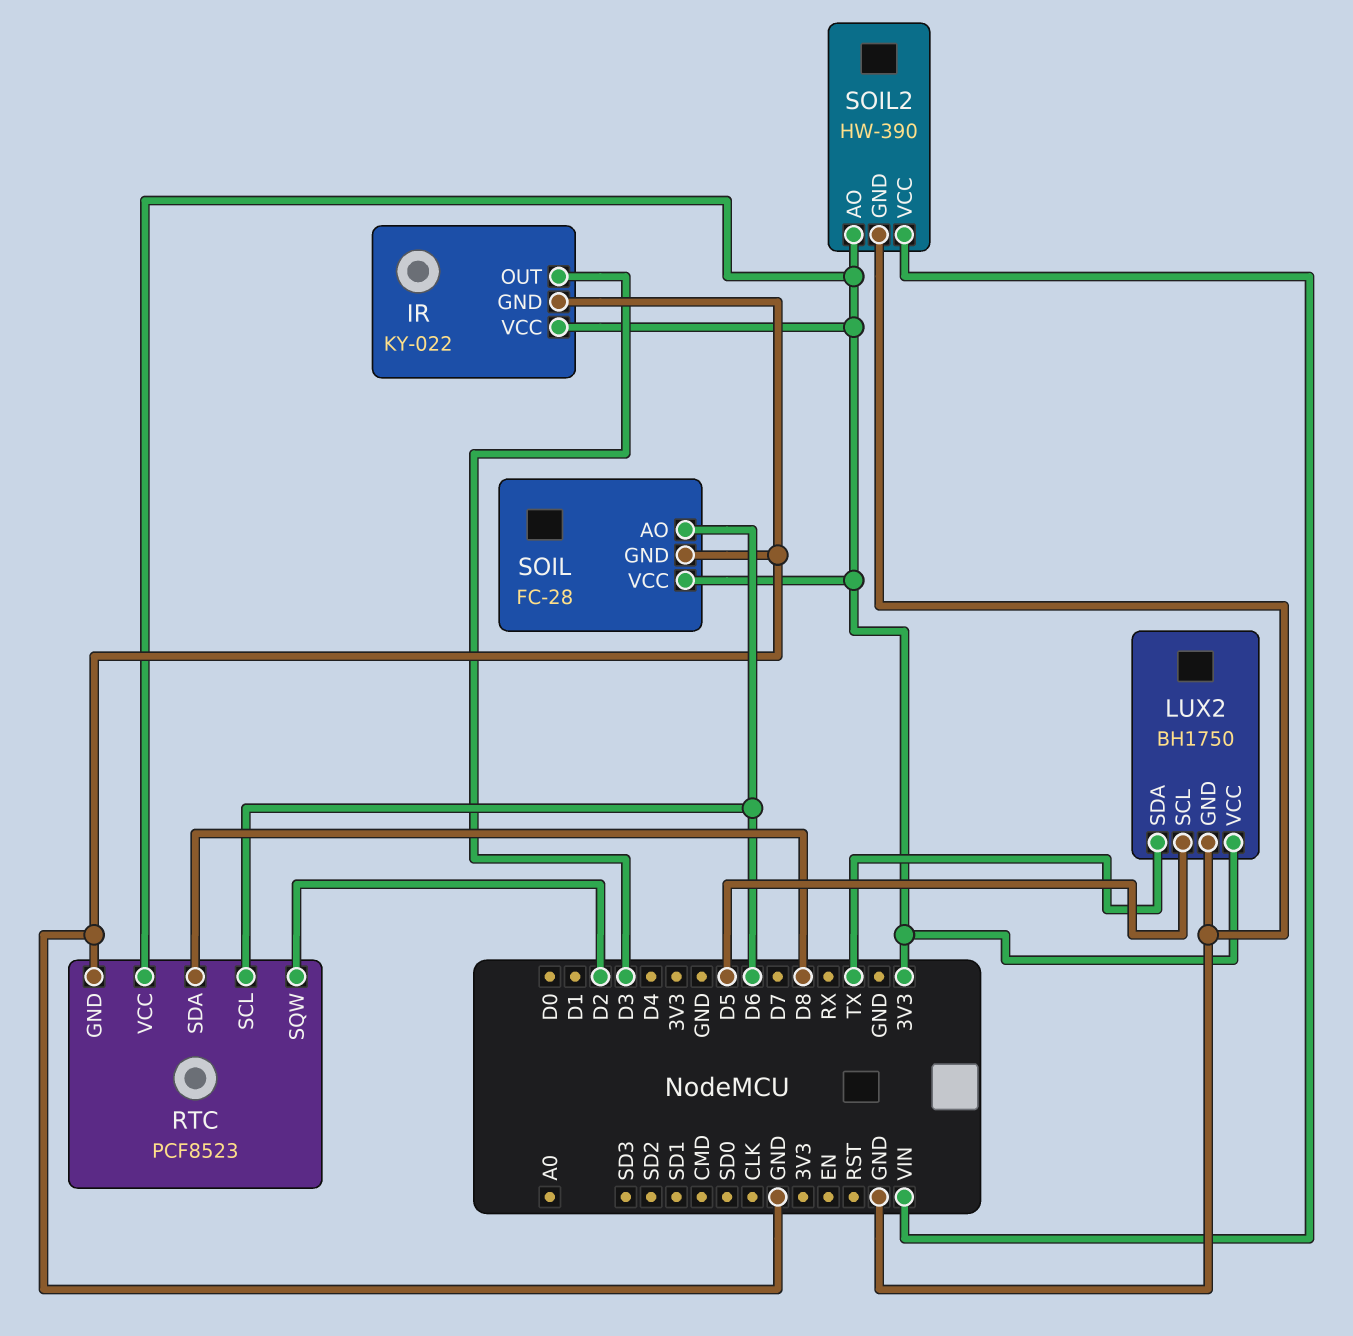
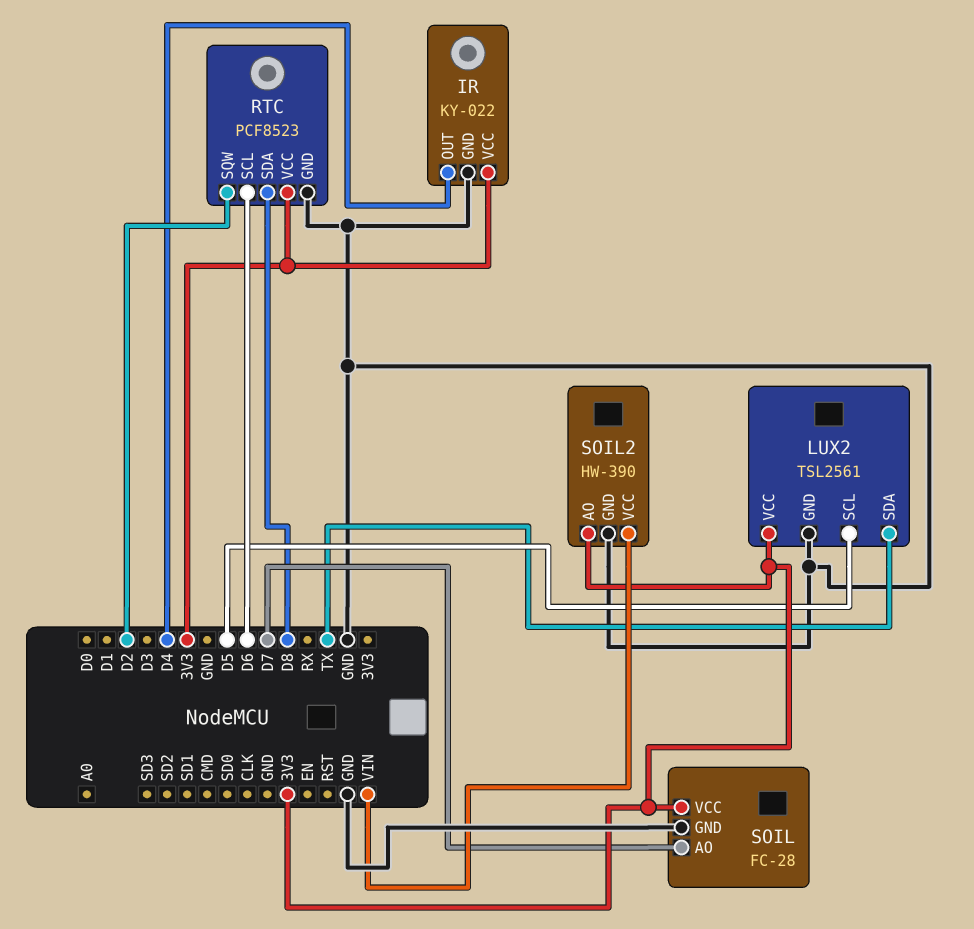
IR pin OUT: D3 -> D4
LUX2: BH1750 -> TSL2561
SOIL pin AO: D6 -> D7

